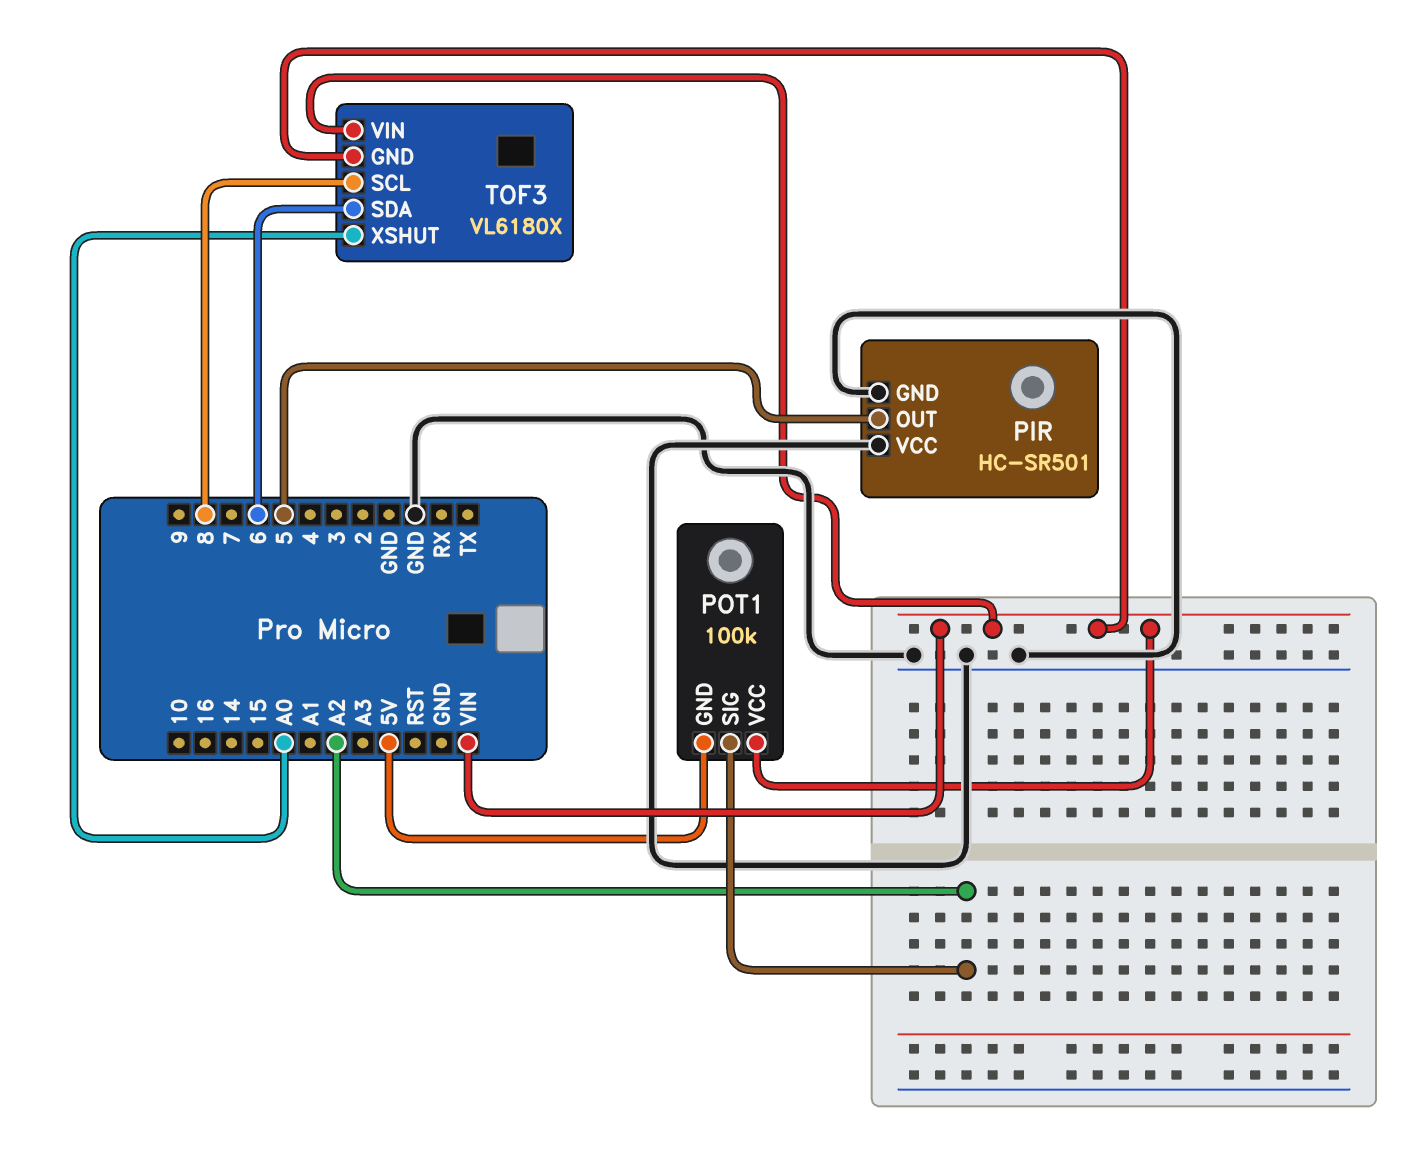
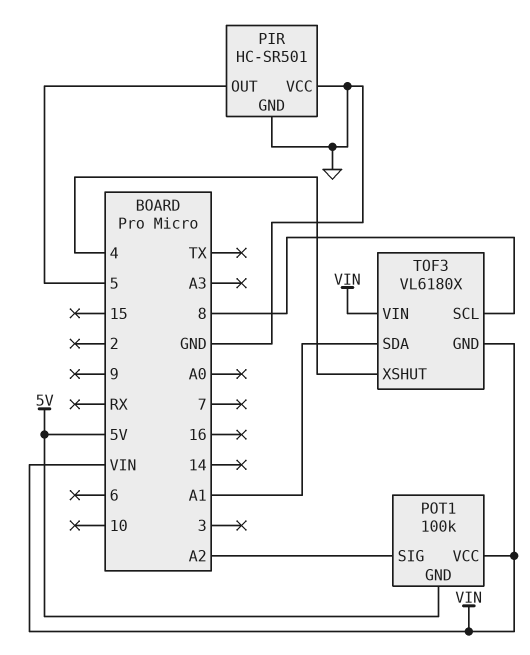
TOF3 pin SDA: 6 -> A1
TOF3 pin XSHUT: A0 -> 4

